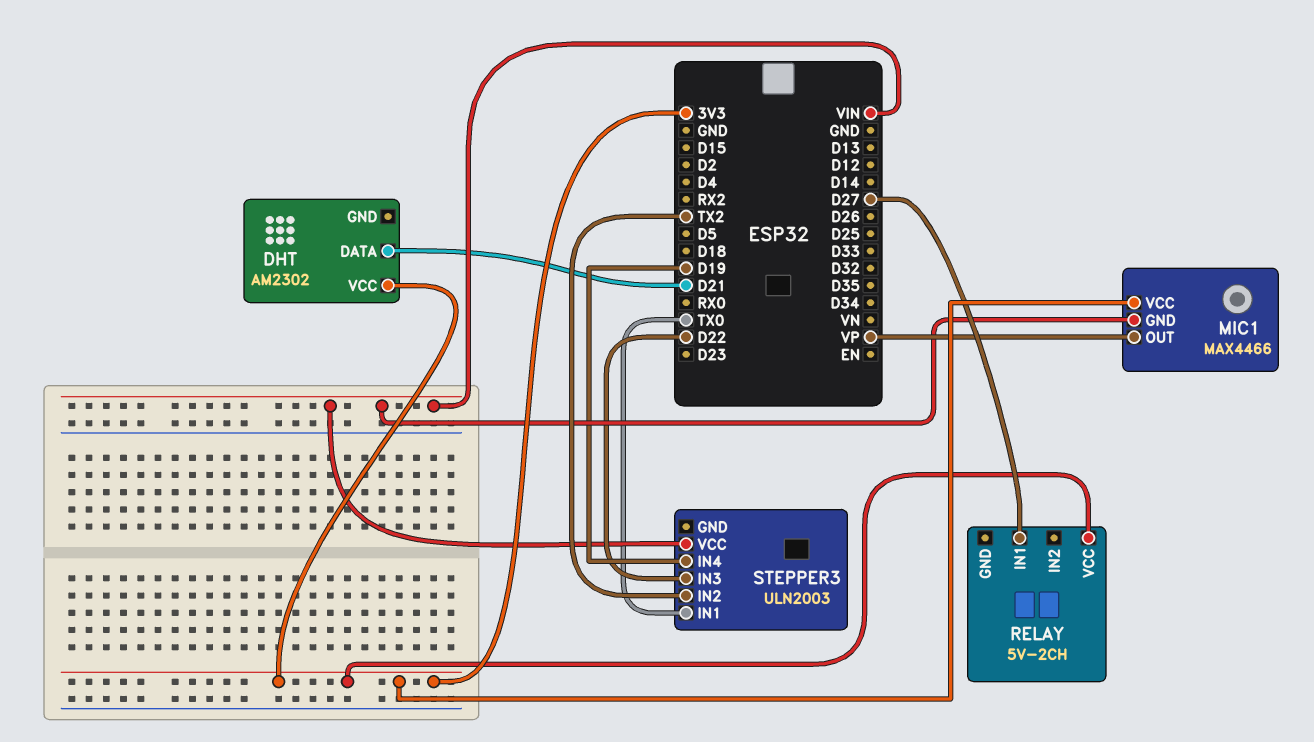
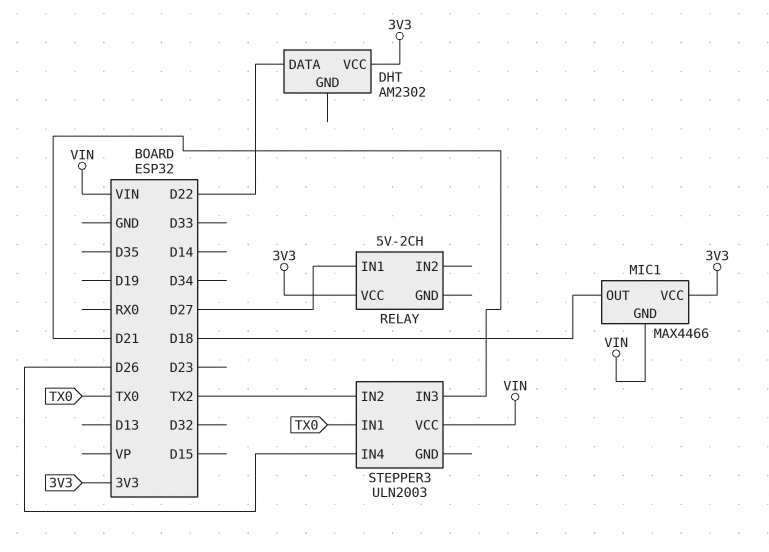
DHT pin DATA: D21 -> D22
MIC1 pin OUT: VP -> D18
STEPPER3 pin IN3: D22 -> D21
STEPPER3 pin IN4: D19 -> D26

